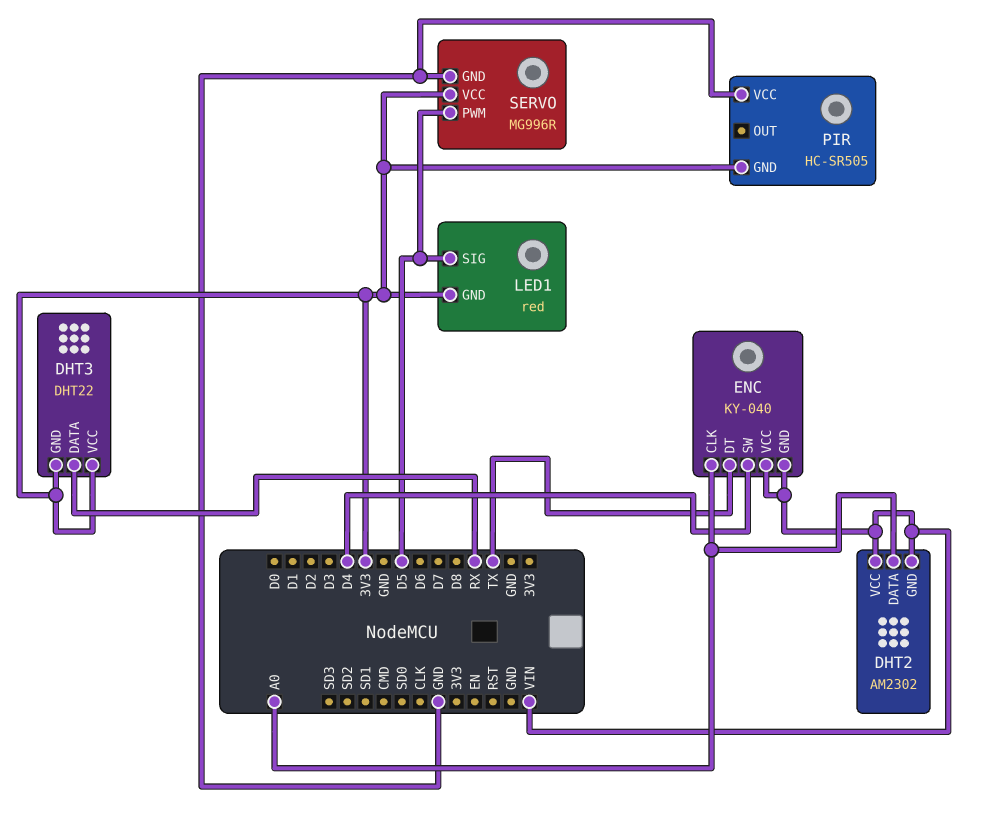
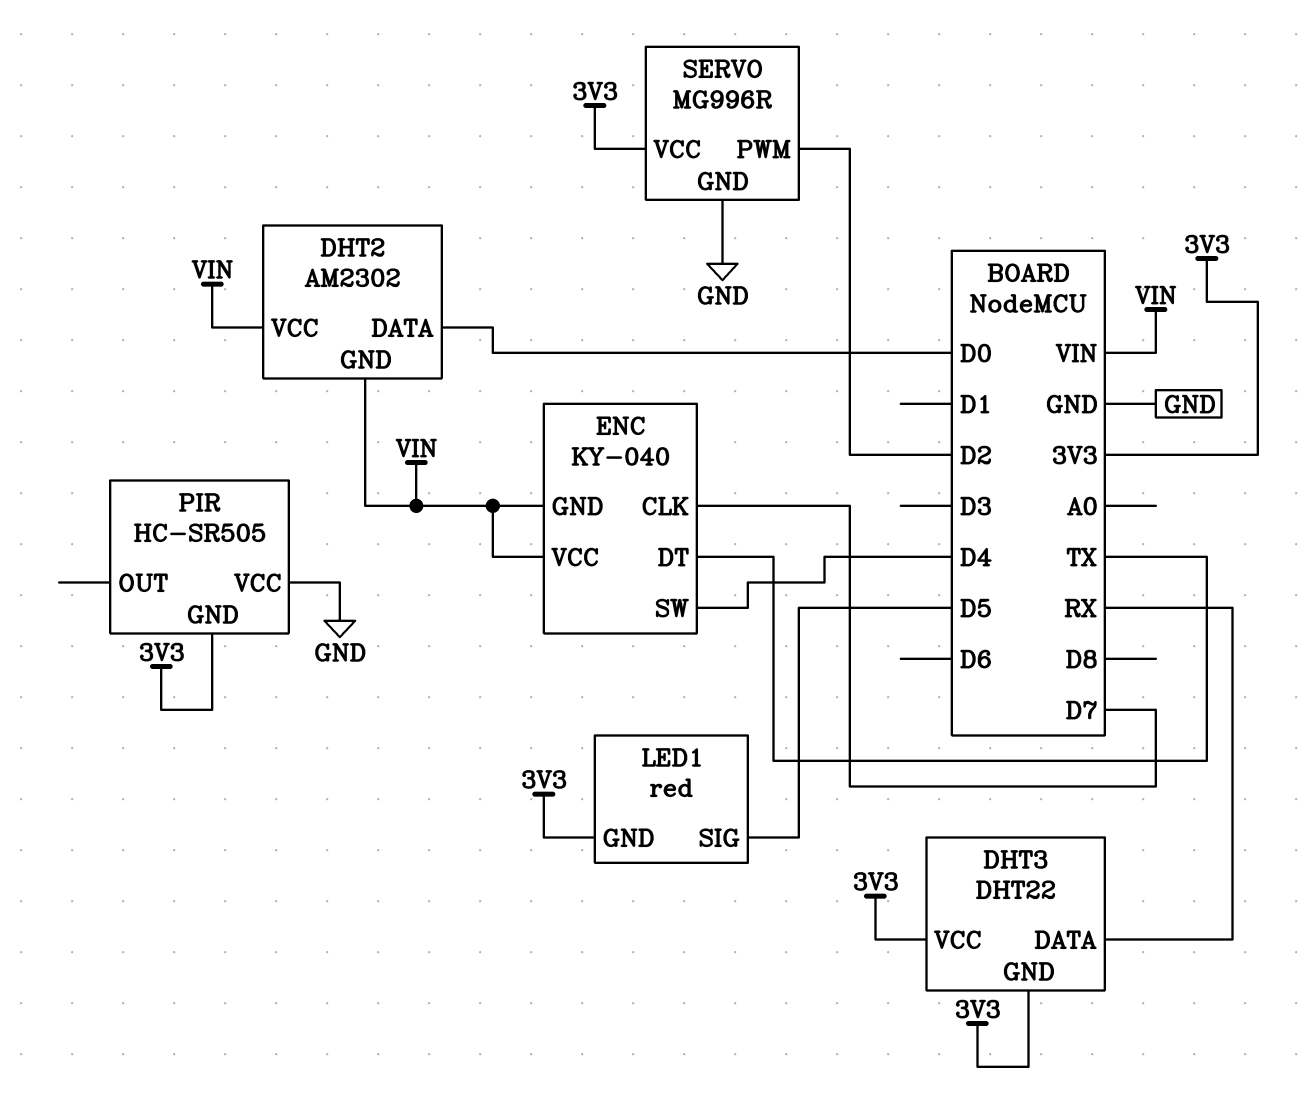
DHT2 pin DATA: A0 -> D0
ENC pin CLK: A0 -> D7
SERVO pin PWM: D5 -> D2

